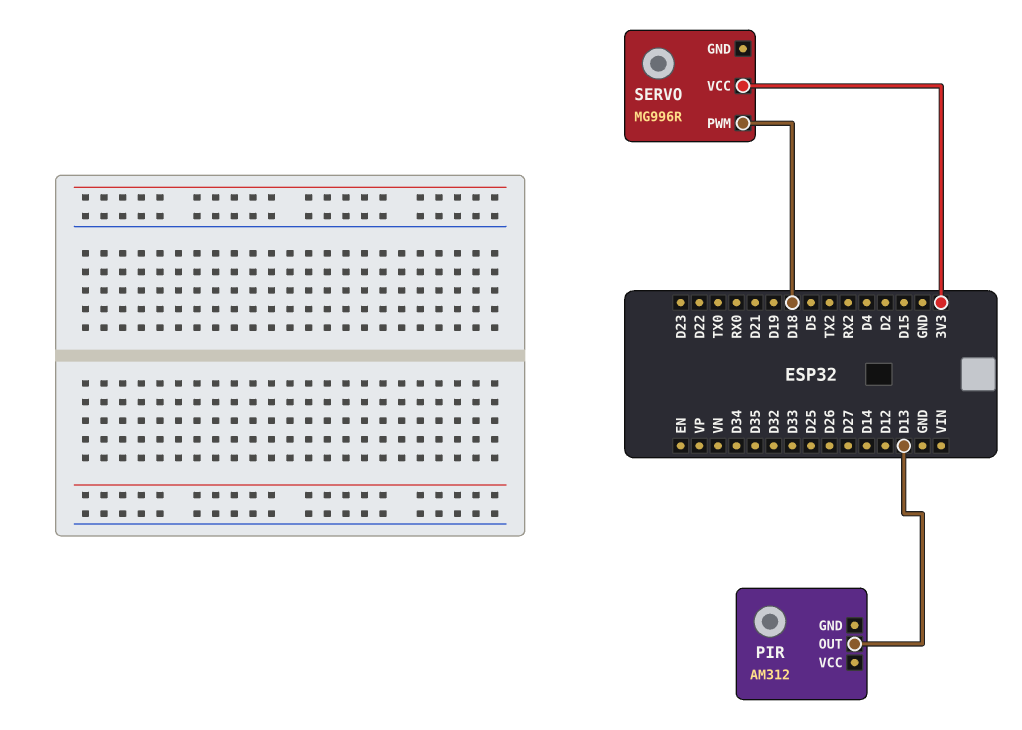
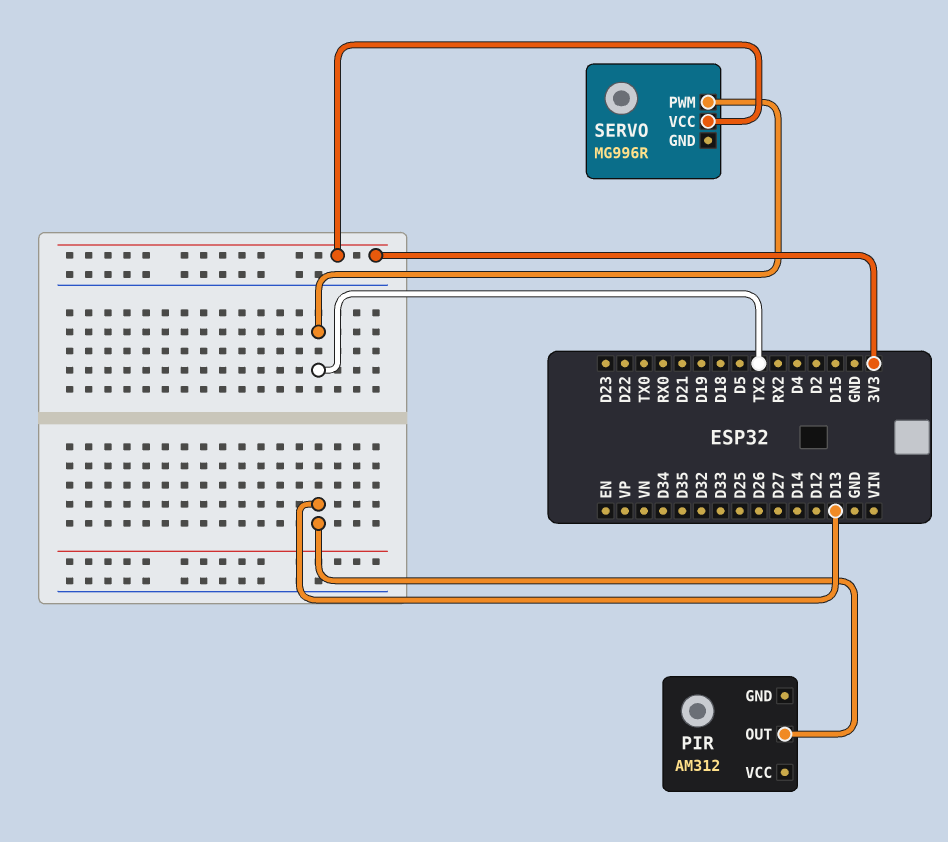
SERVO pin PWM: D18 -> TX2

